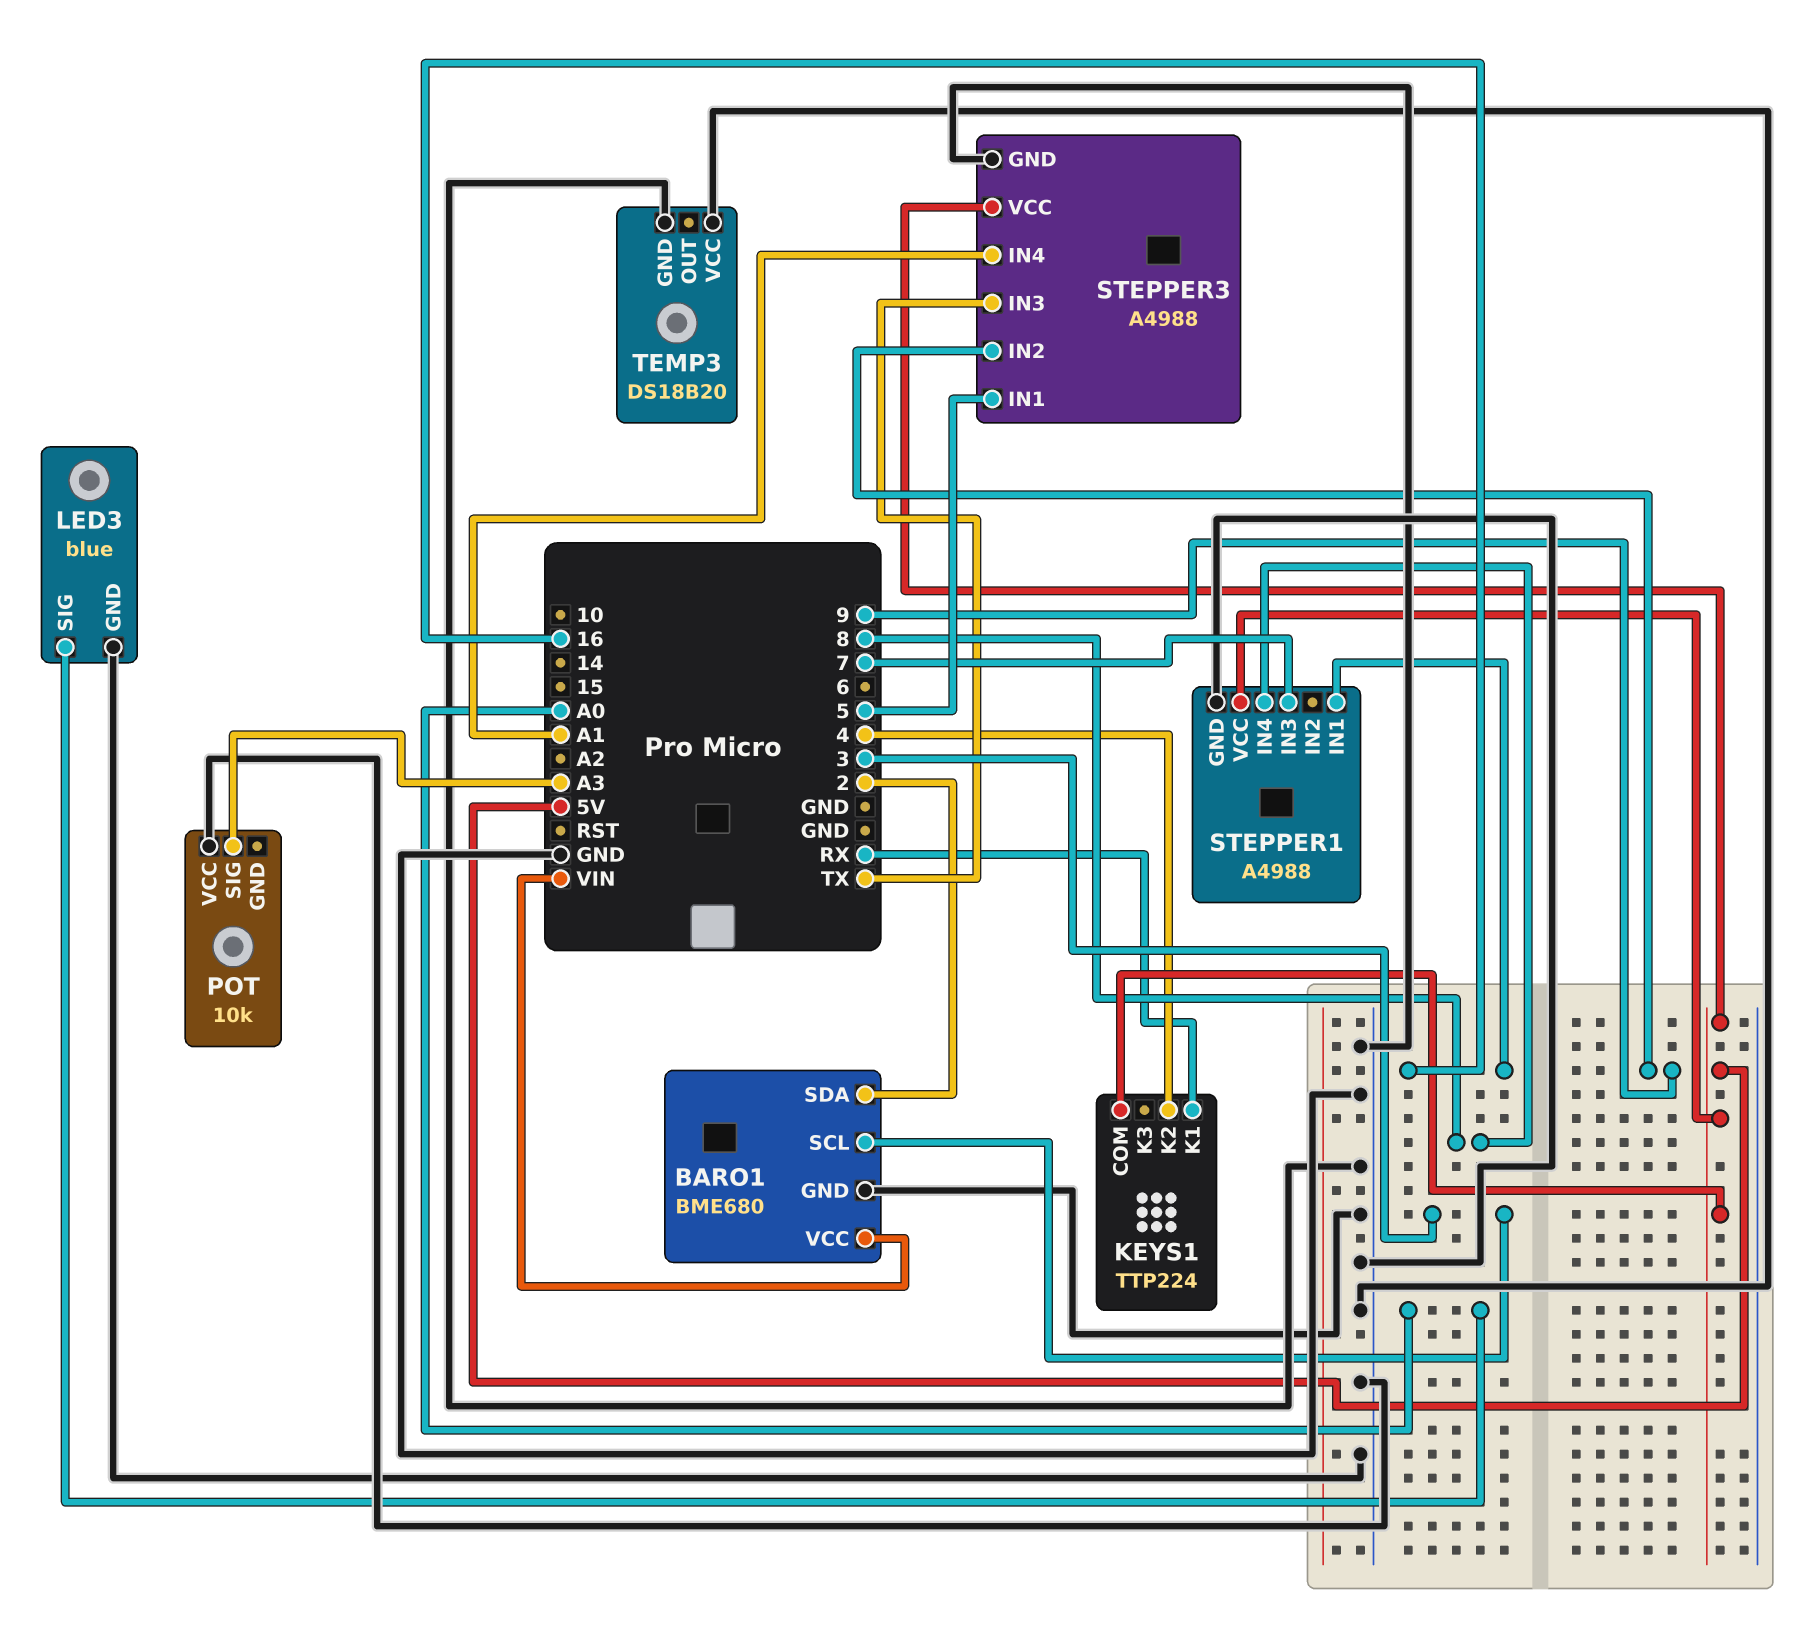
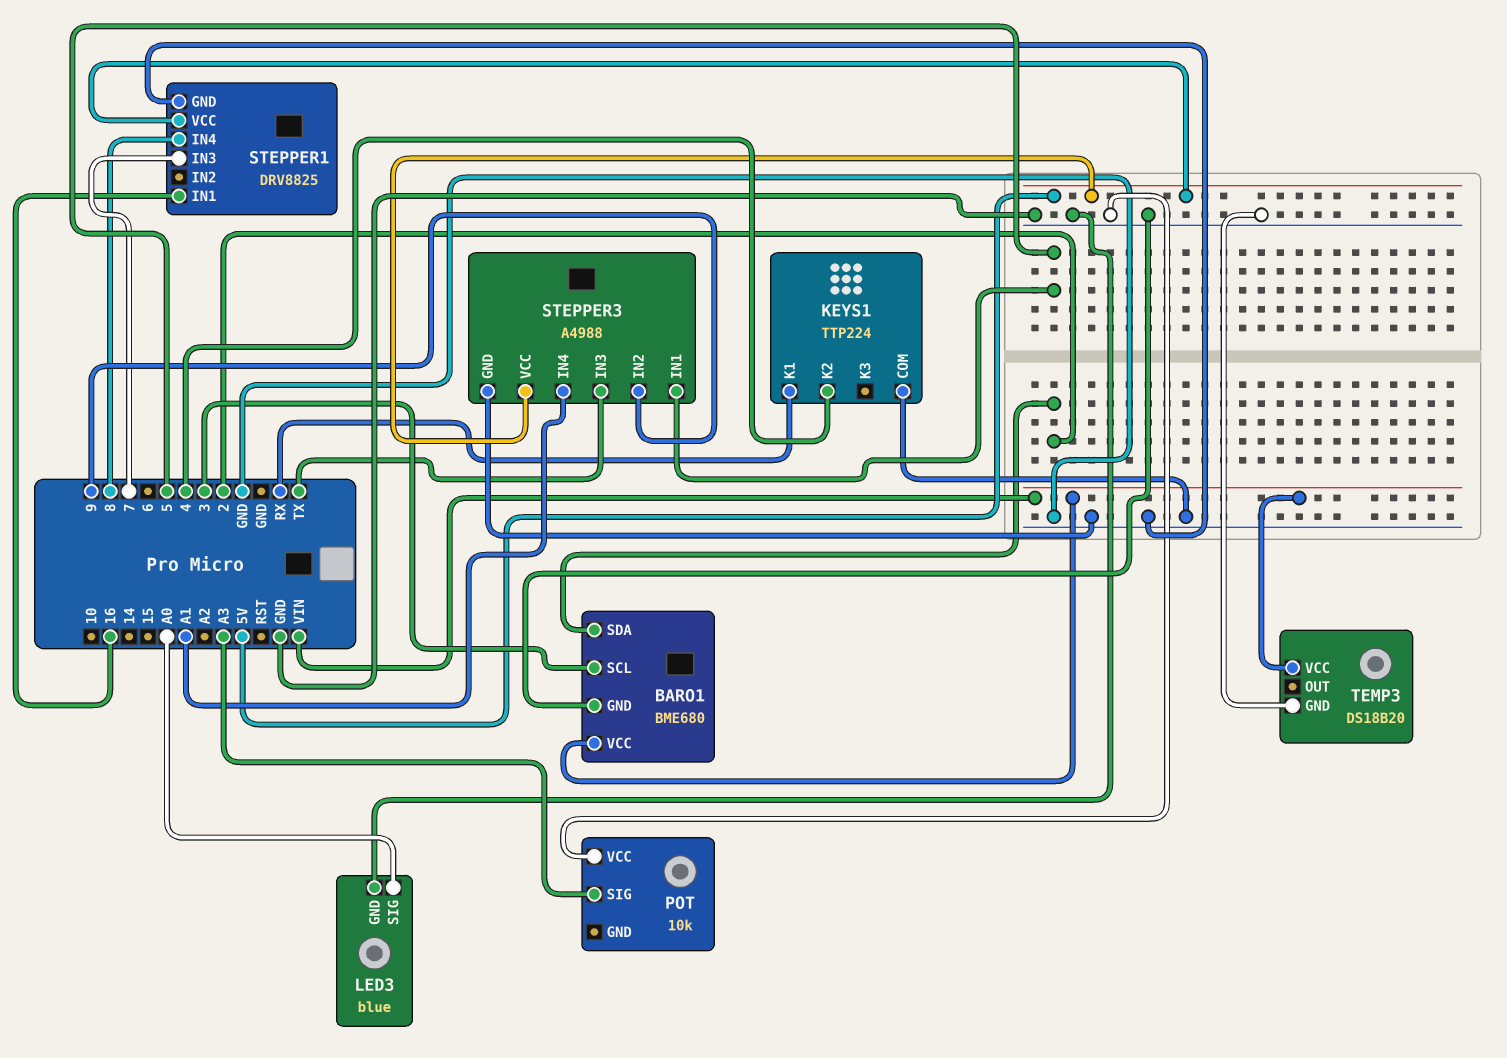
KEYS1 pin COM: 5V -> GND
STEPPER1: A4988 -> DRV8825
TEMP3 pin VCC: GND -> VIN

